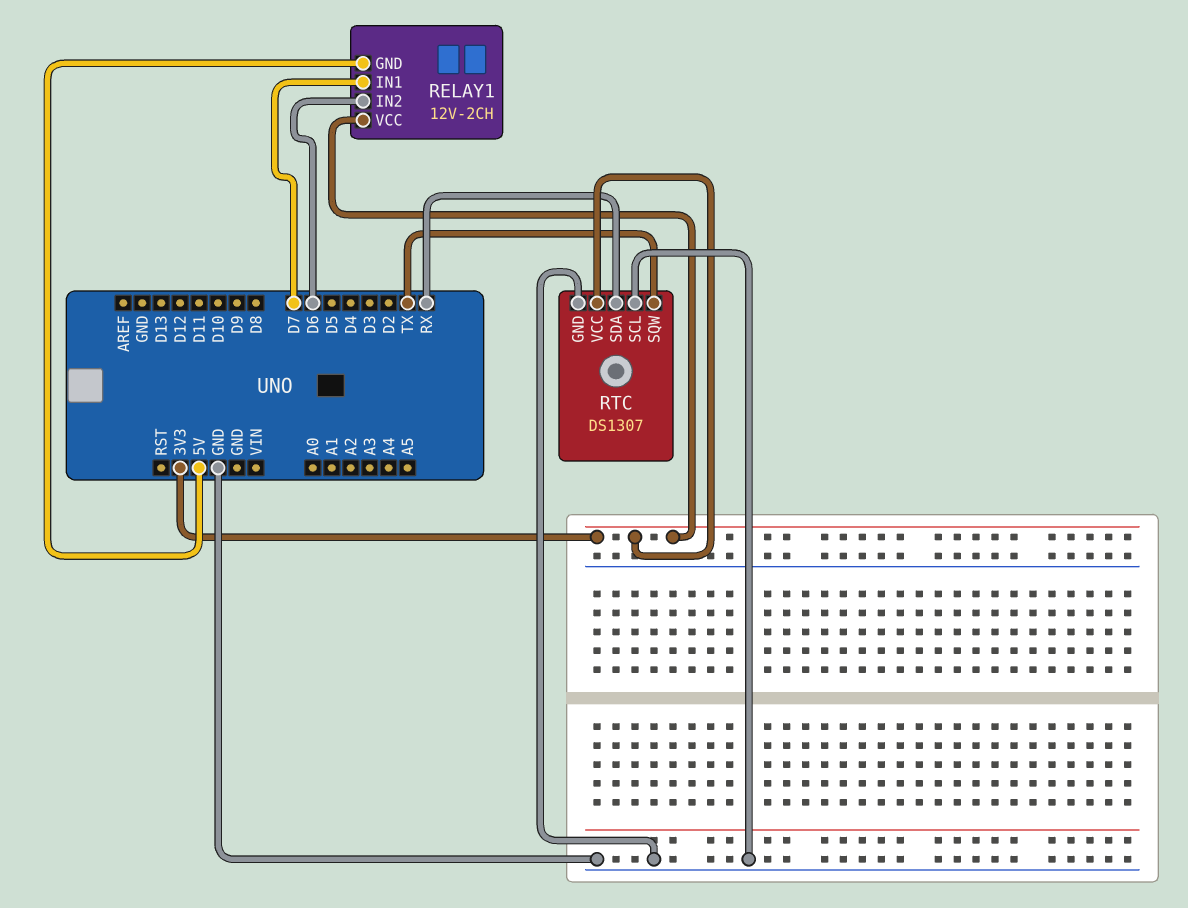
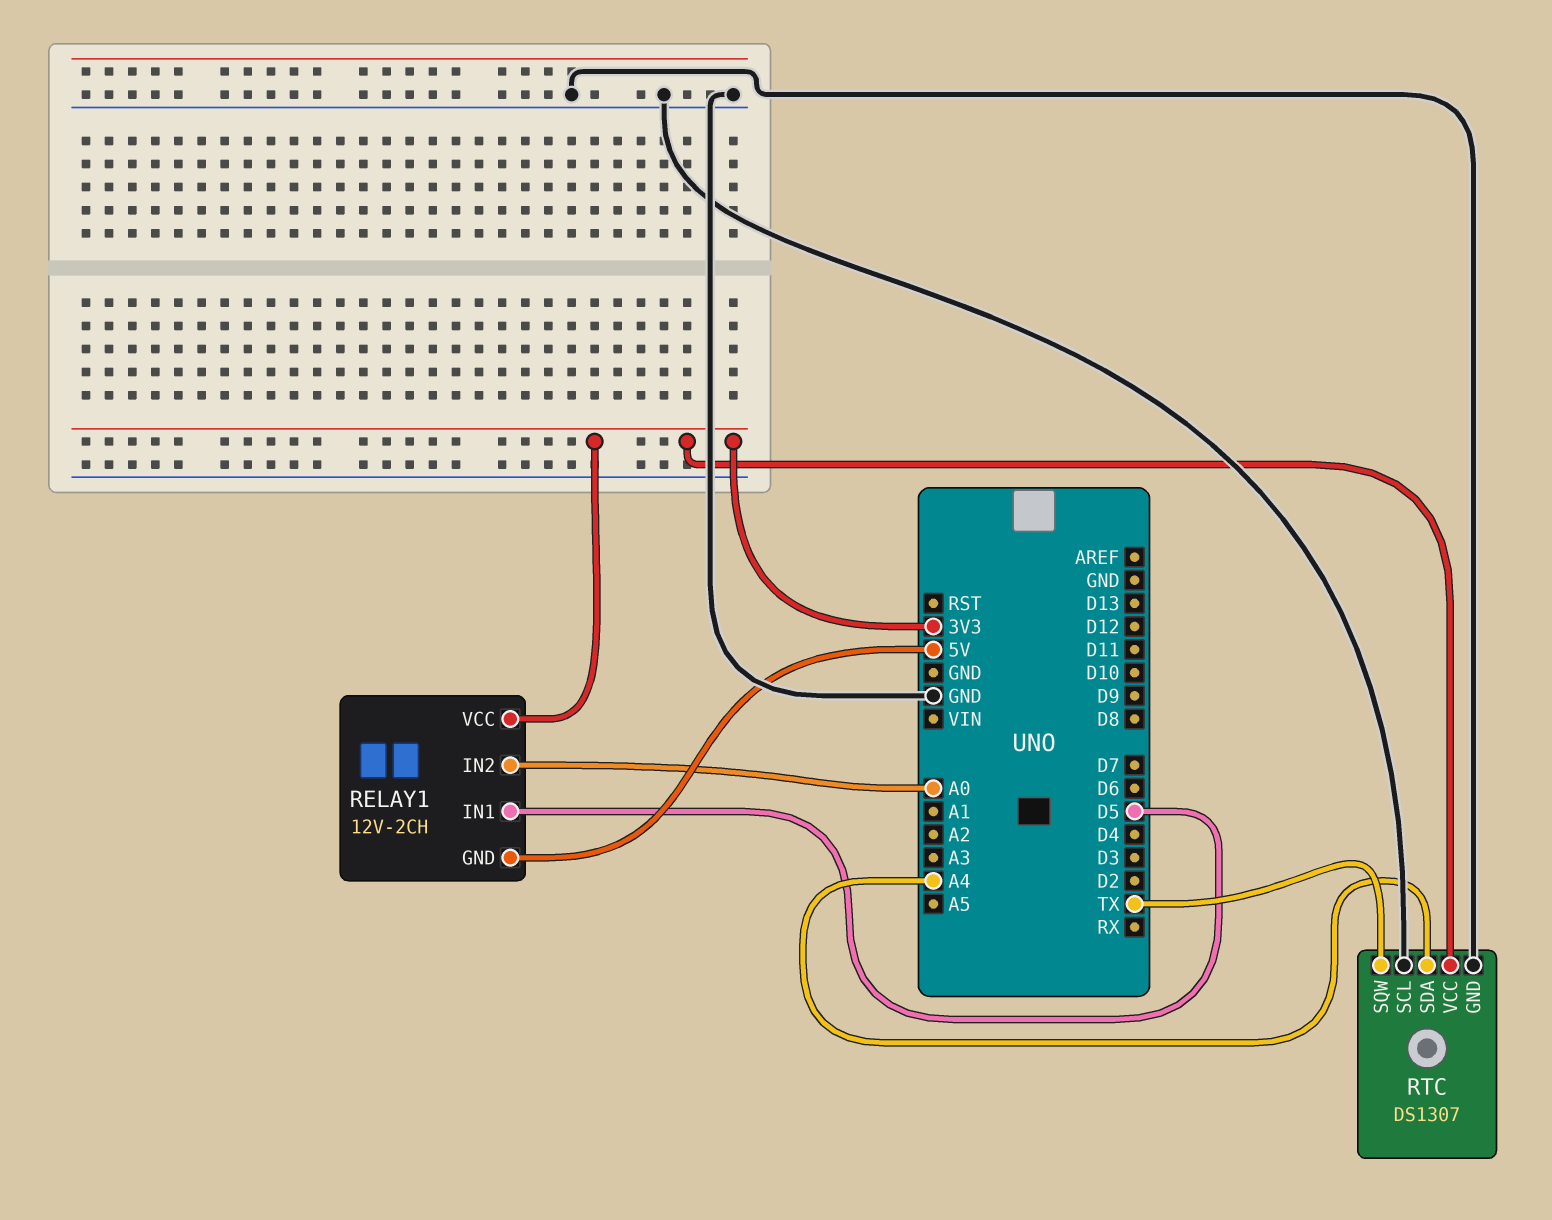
RELAY1 pin IN1: D7 -> D5
RELAY1 pin IN2: D6 -> A0
RTC pin SDA: RX -> A4

